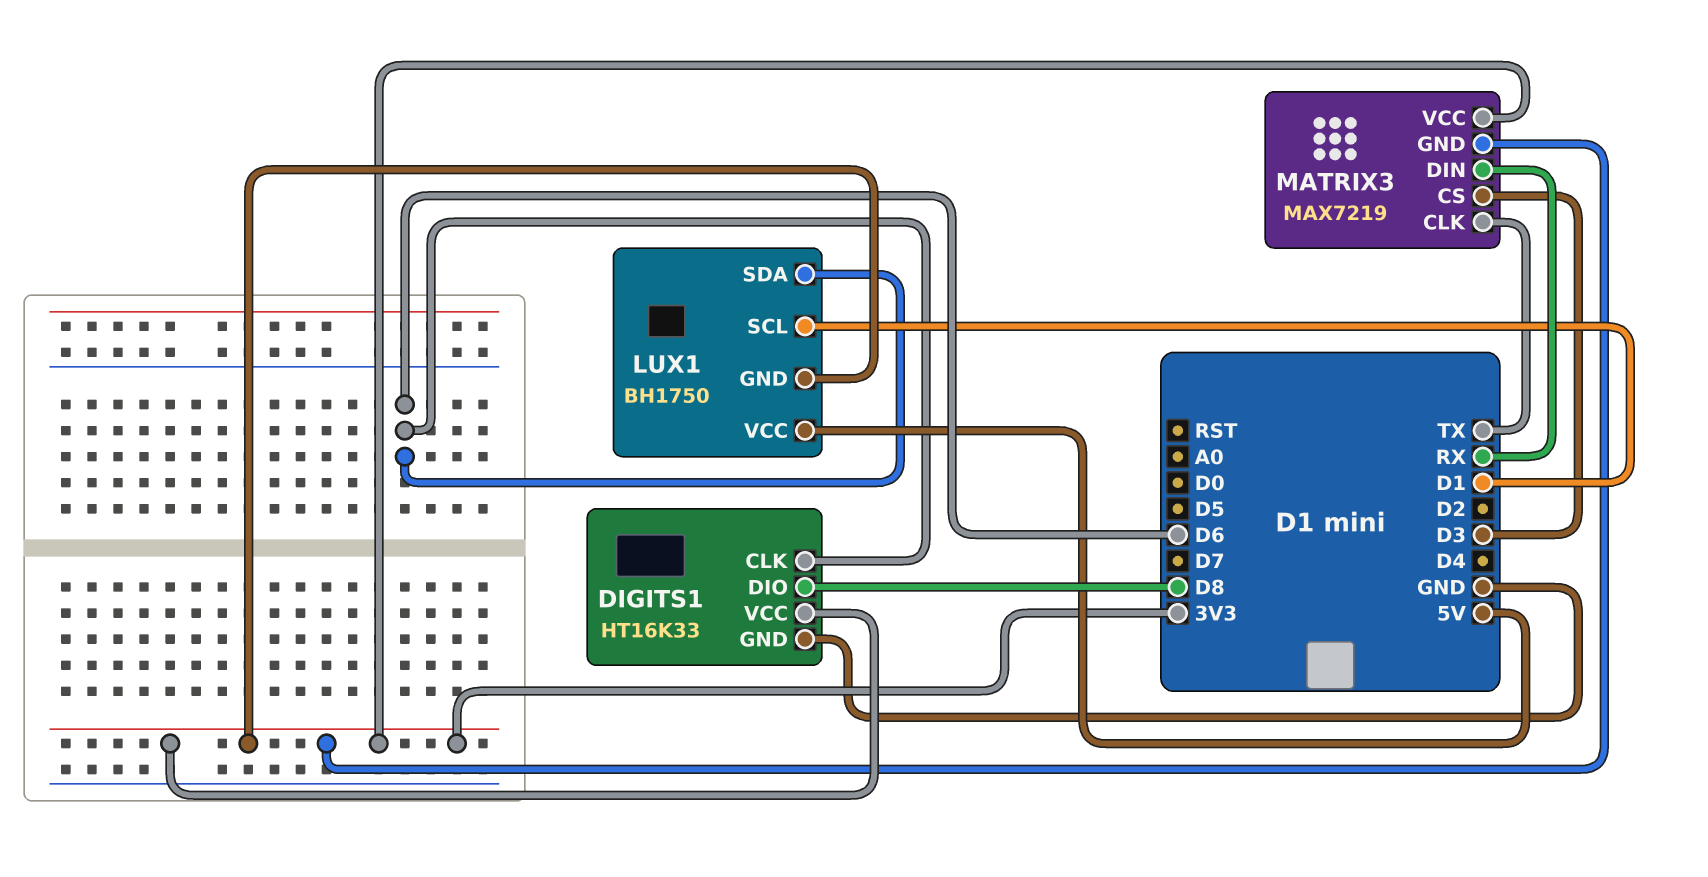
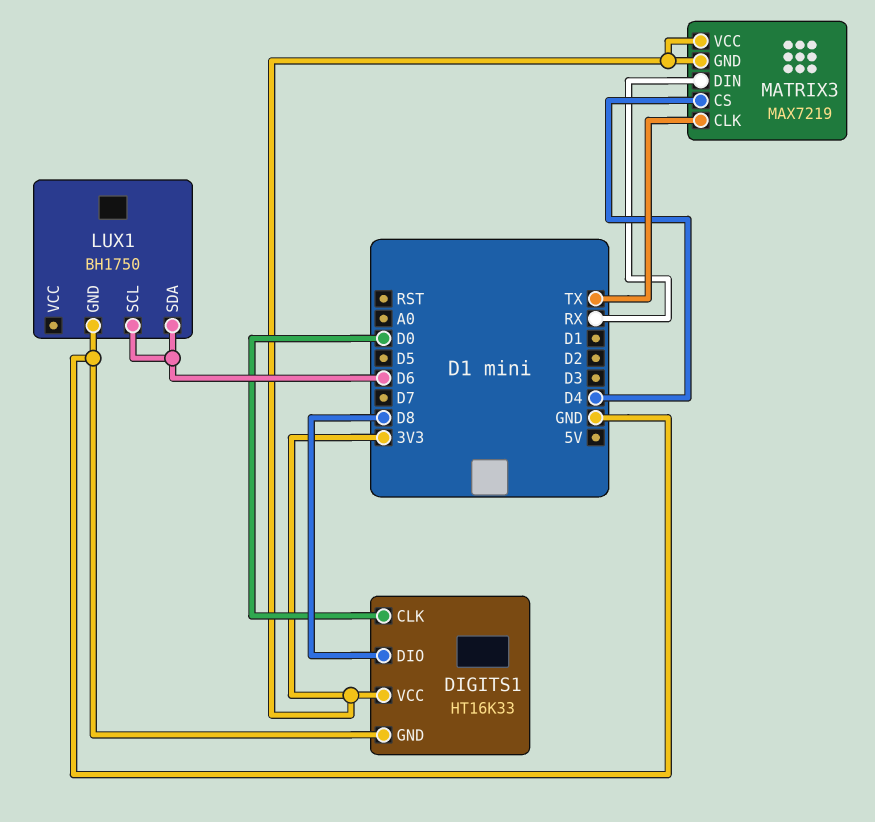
DIGITS1 pin CLK: D6 -> D0
LUX1 pin GND: 3V3 -> GND
LUX1 pin SCL: D1 -> D6
LUX1 pin VCC: 5V -> none
MATRIX3 pin CS: D3 -> D4

